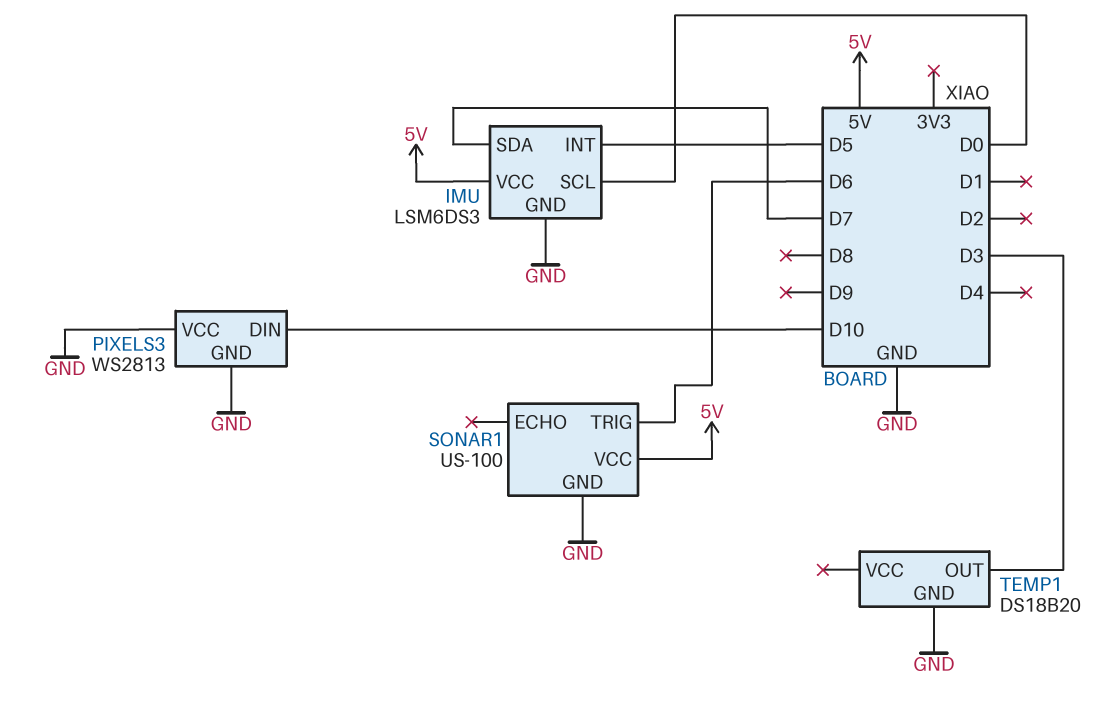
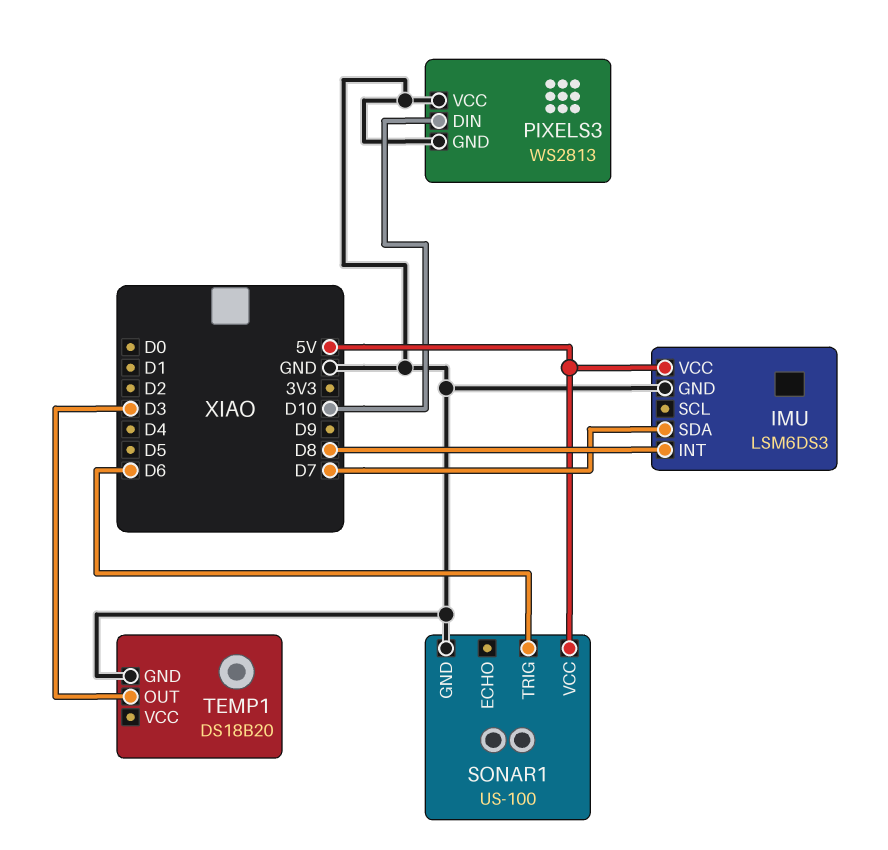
IMU pin INT: D5 -> D8
IMU pin SCL: D0 -> none

